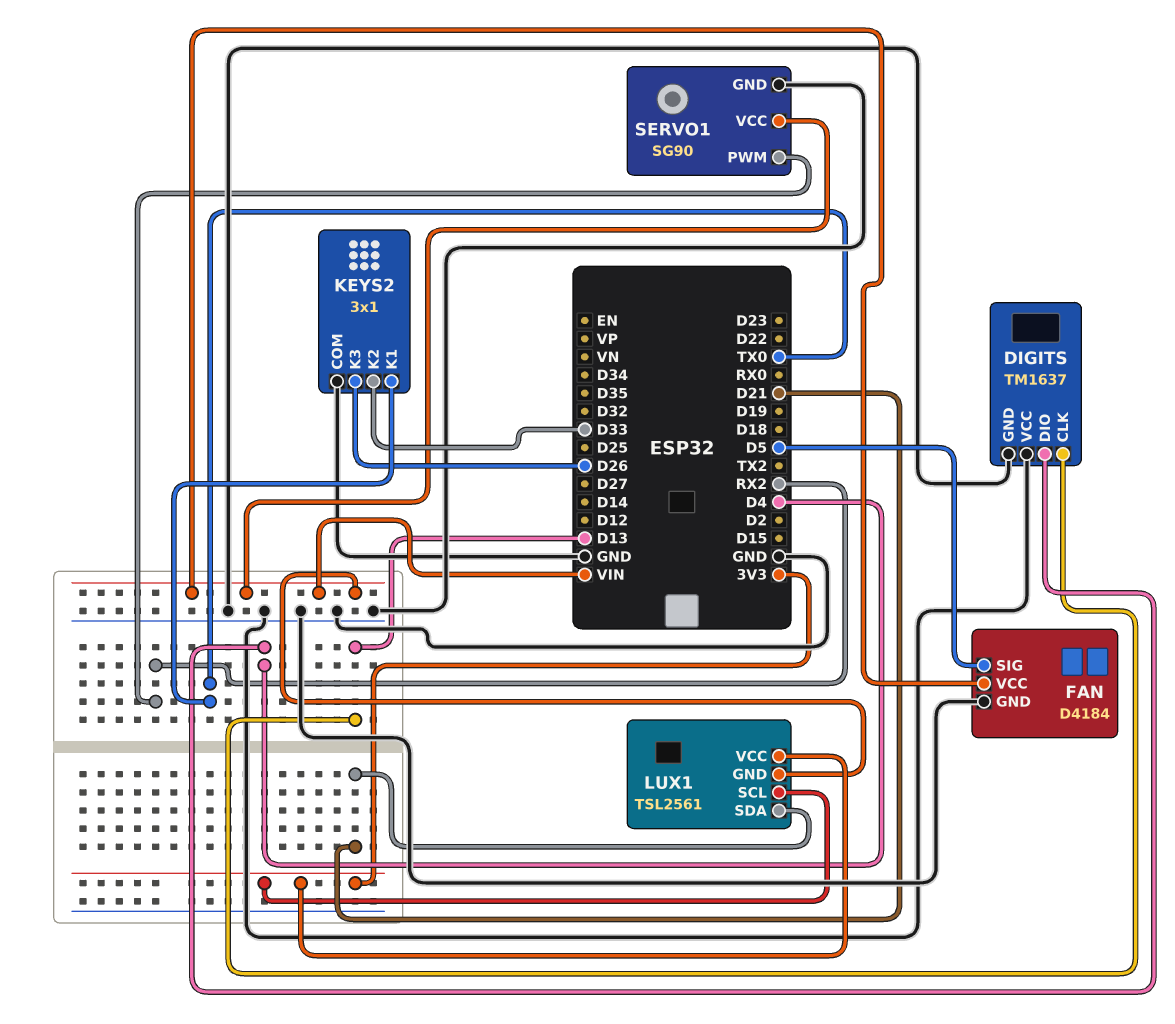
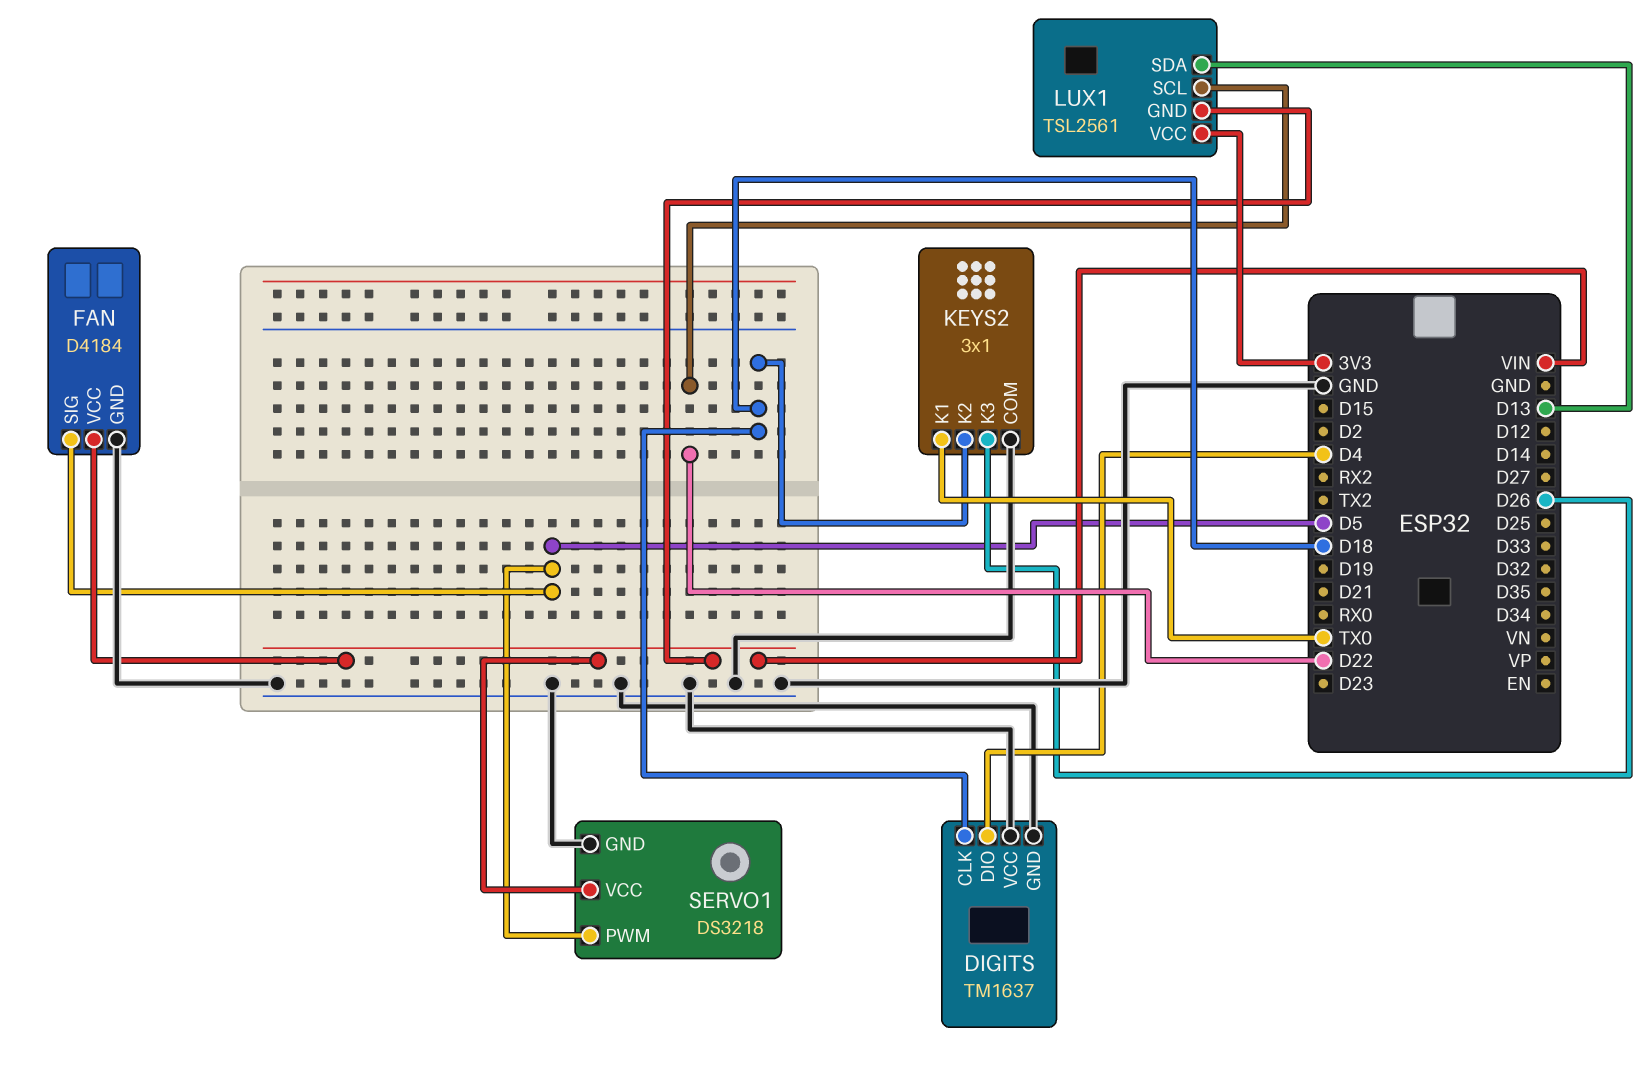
DIGITS pin CLK: D13 -> D18
KEYS2 pin K2: D33 -> D18
LUX1 pin SCL: 3V3 -> D22
LUX1 pin SDA: D21 -> D13
SERVO1: SG90 -> DS3218
SERVO1 pin PWM: RX2 -> D5

